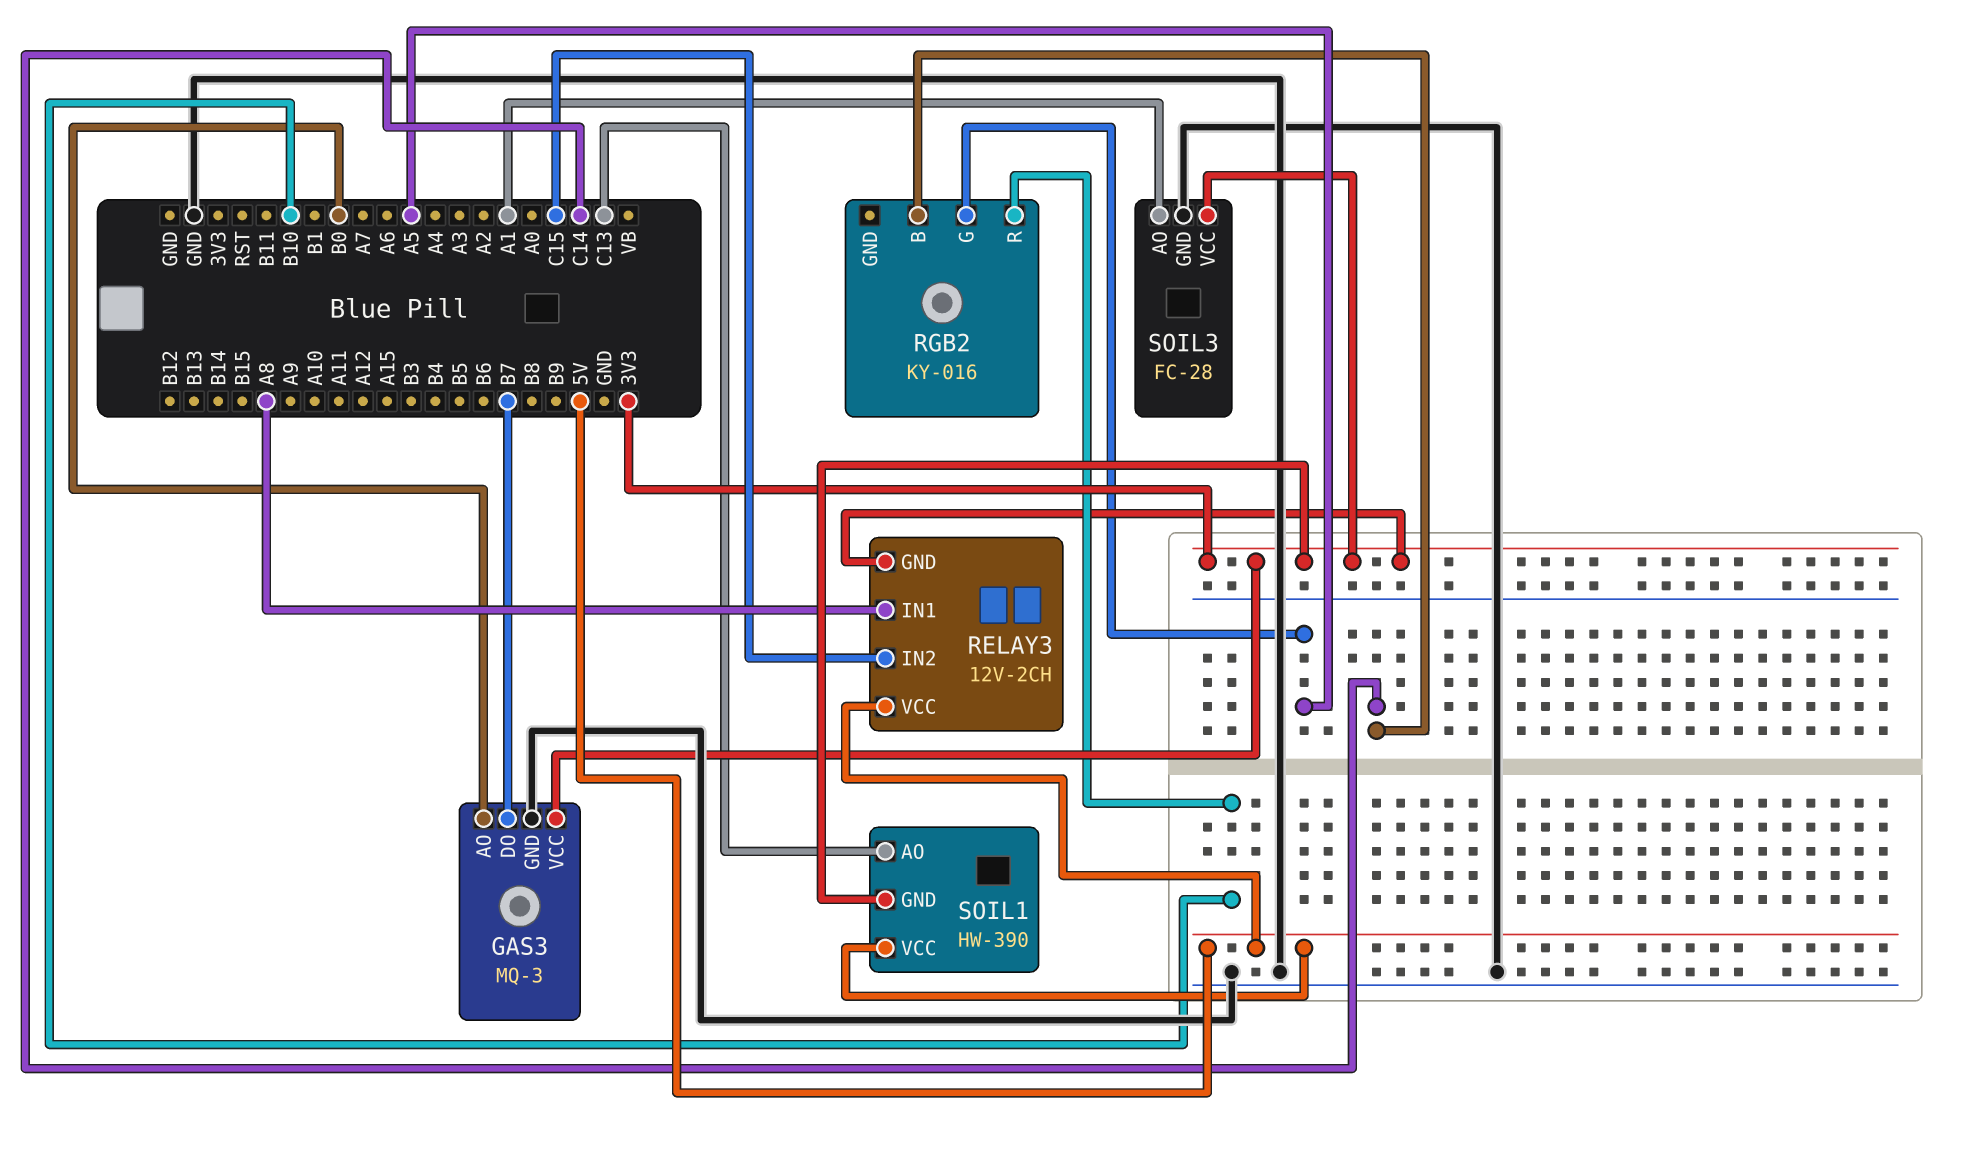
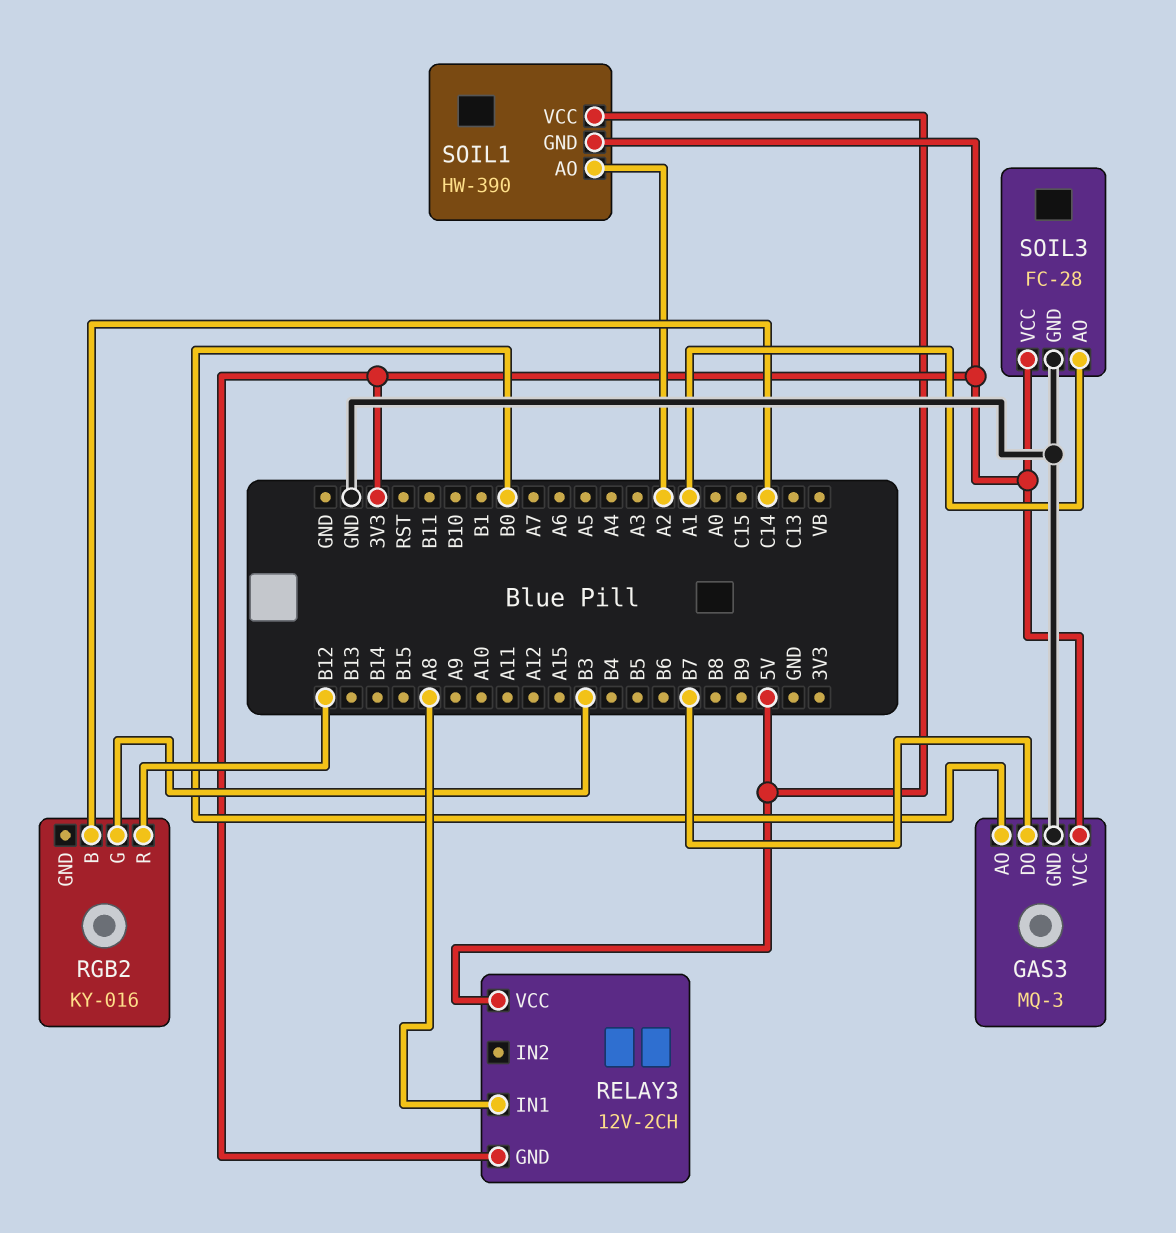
RELAY3 pin IN2: C15 -> none
RGB2 pin G: A5 -> B3
RGB2 pin R: B10 -> B12
SOIL1 pin AO: C13 -> A2

